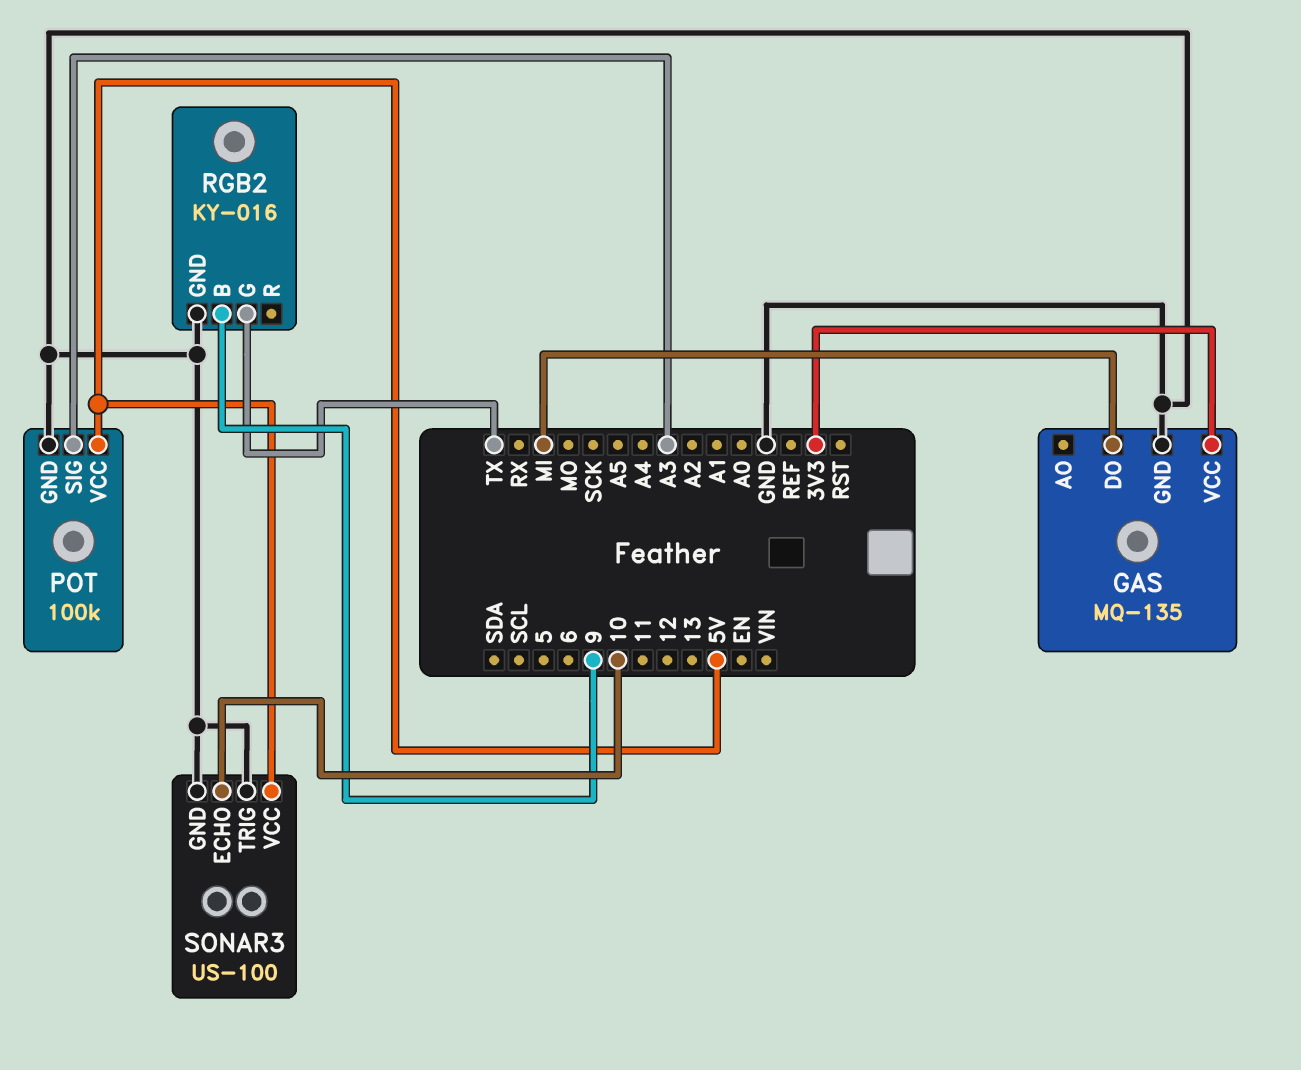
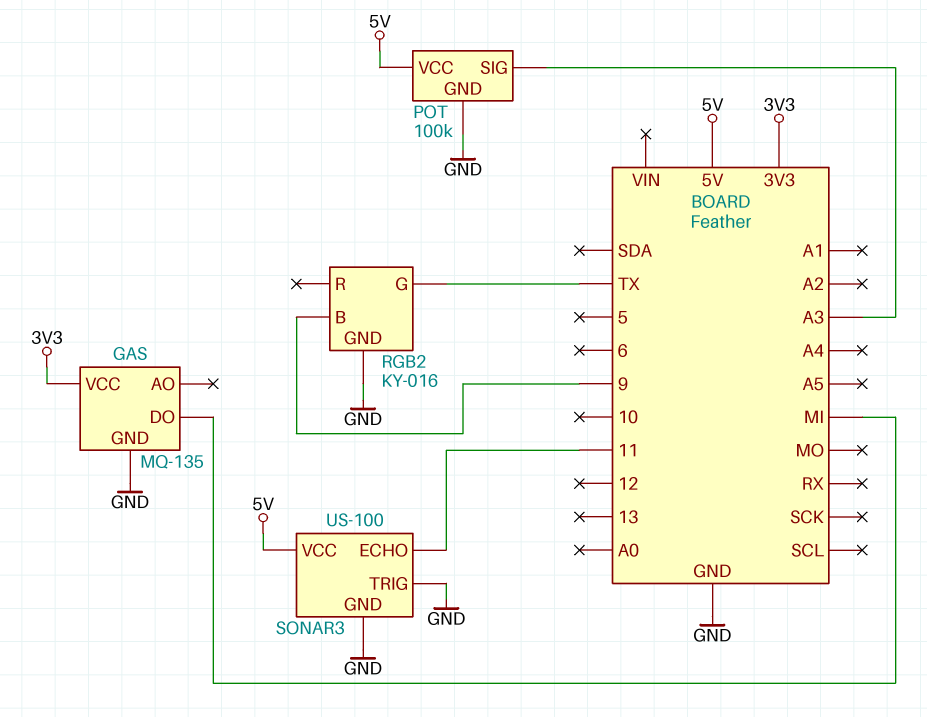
SONAR3 pin ECHO: 10 -> 11

